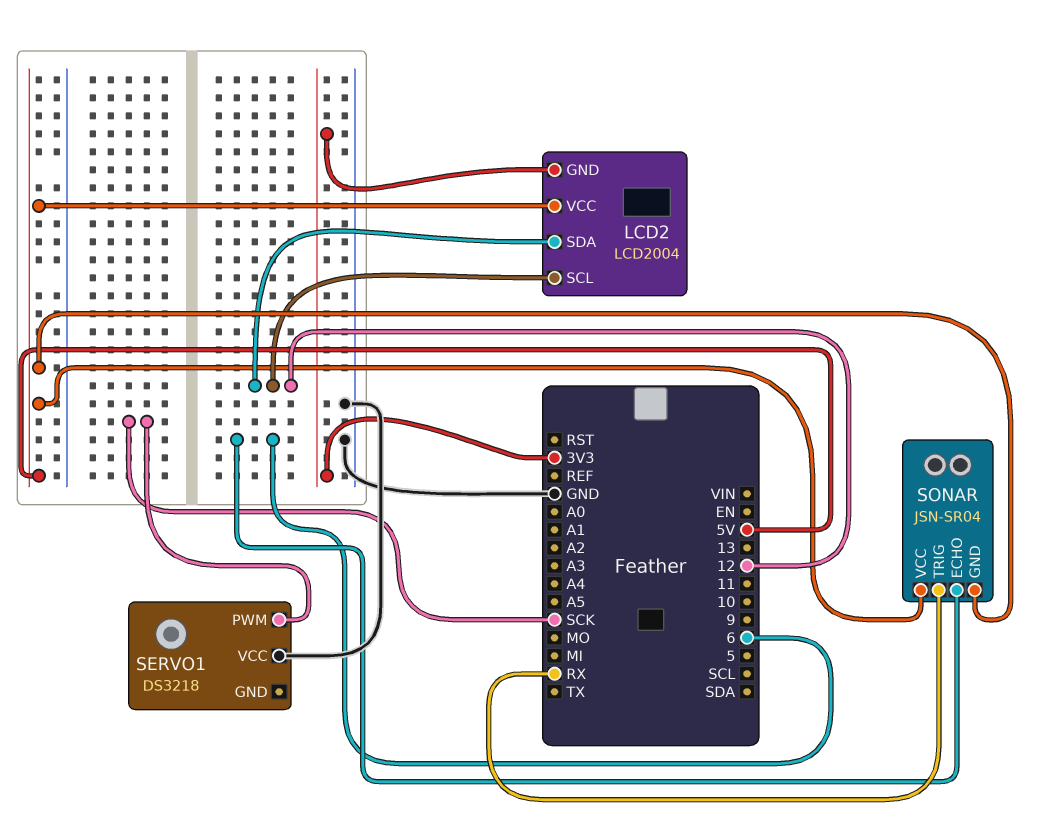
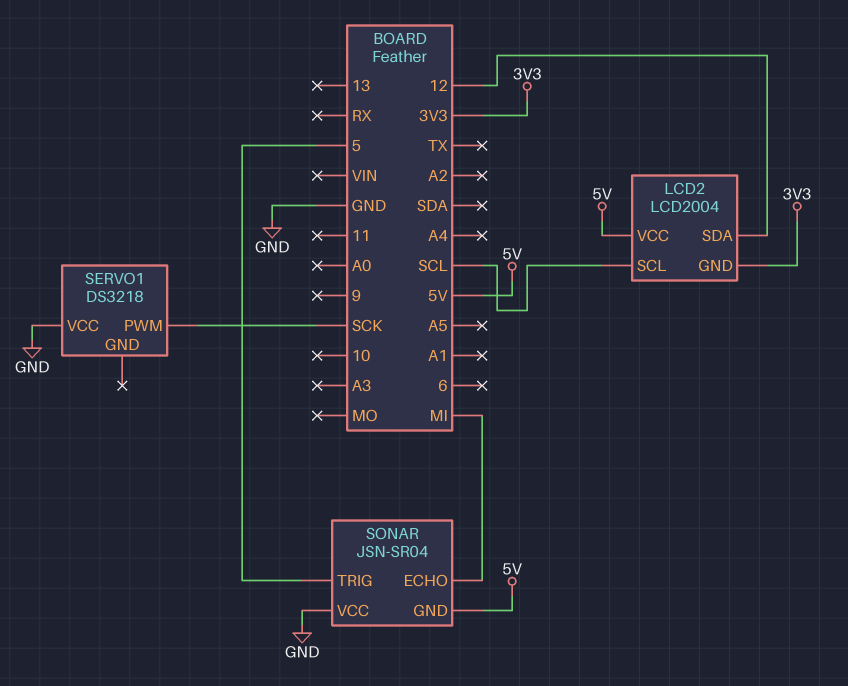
LCD2 pin SCL: 12 -> SCL
SONAR pin ECHO: 6 -> MI
SONAR pin TRIG: RX -> 5
SONAR pin VCC: 5V -> GND

